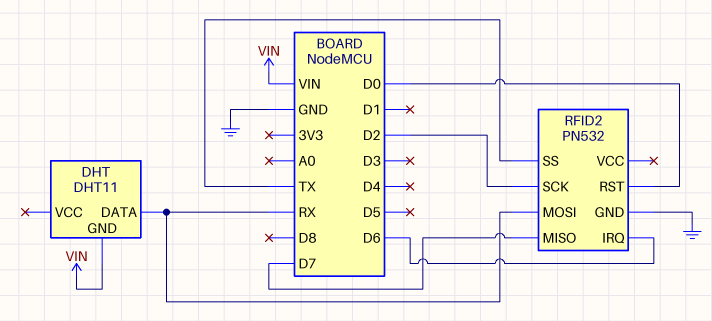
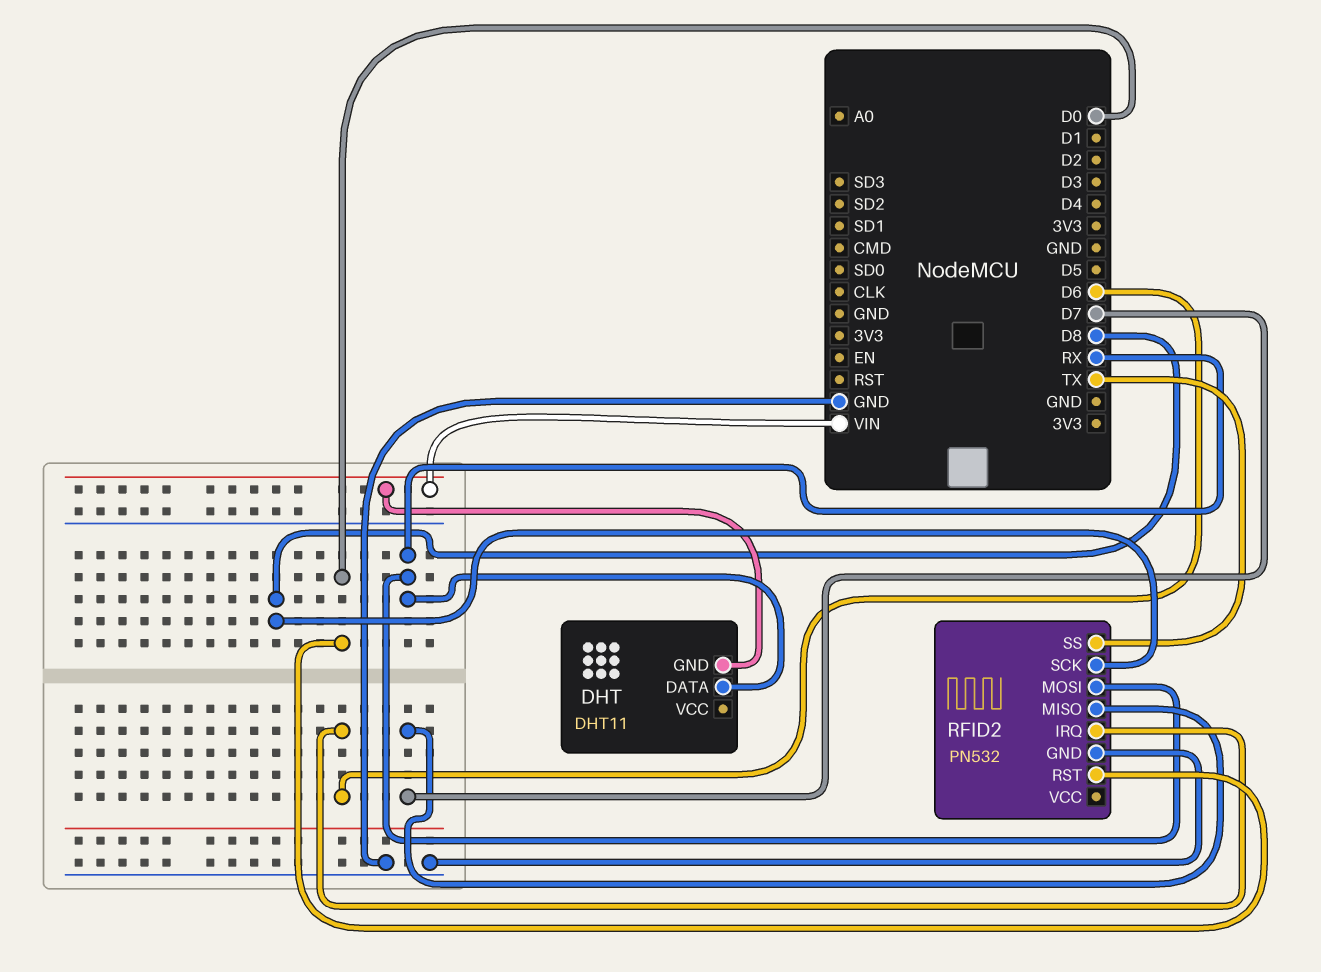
RFID2 pin SCK: D2 -> D8

